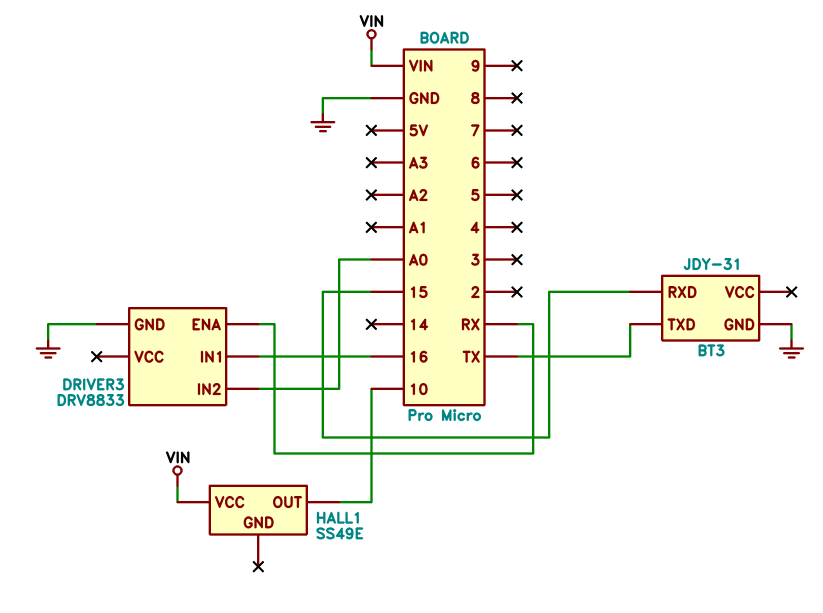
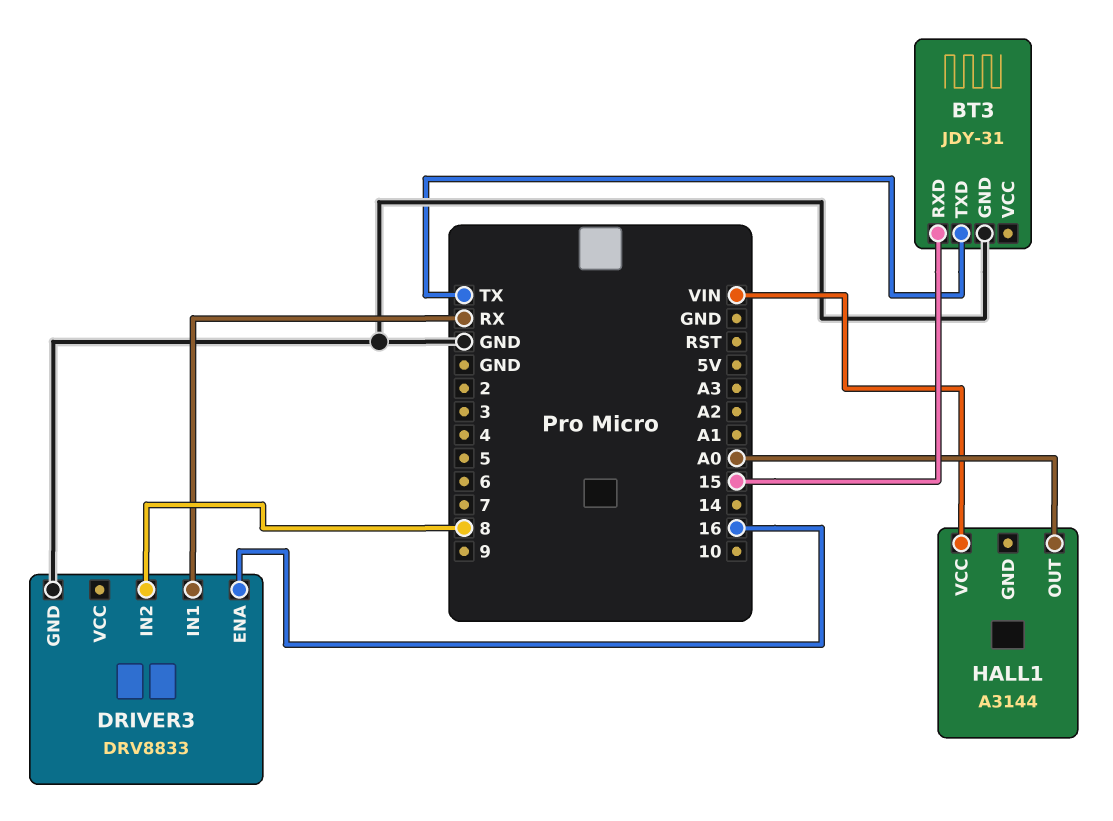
DRIVER3 pin ENA: RX -> 16
DRIVER3 pin IN1: 16 -> RX
DRIVER3 pin IN2: A0 -> 8
HALL1: SS49E -> A3144
HALL1 pin OUT: 10 -> A0

